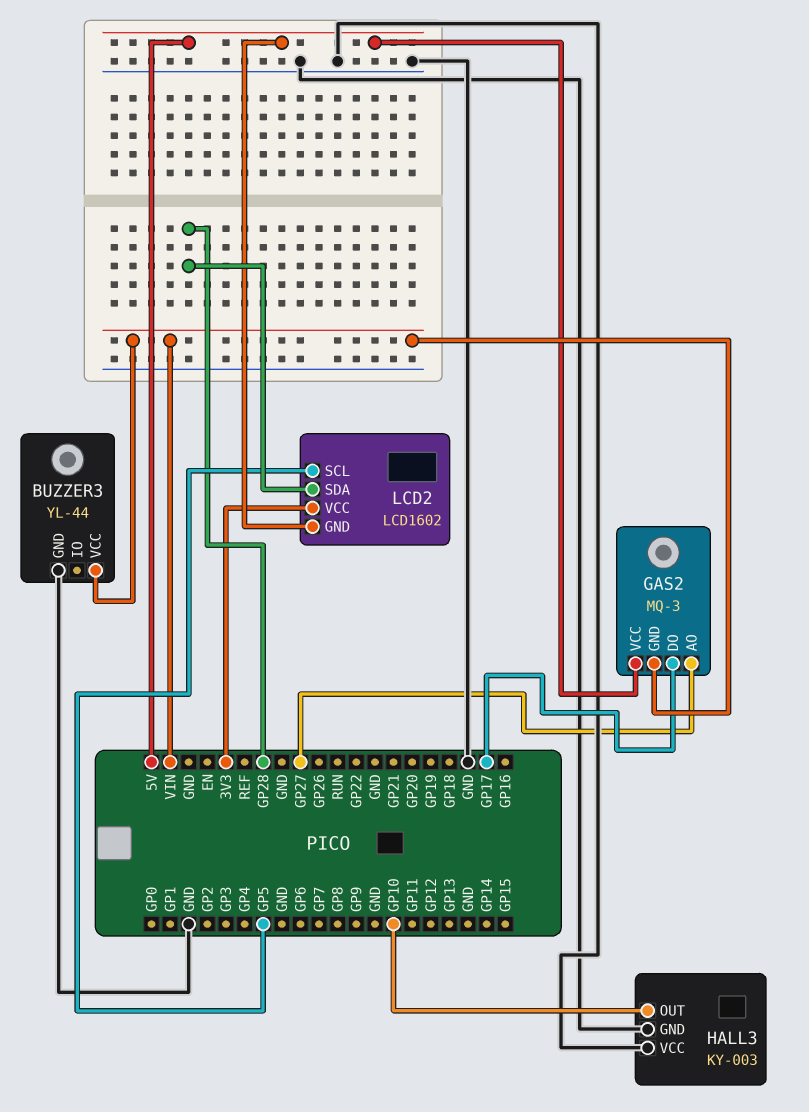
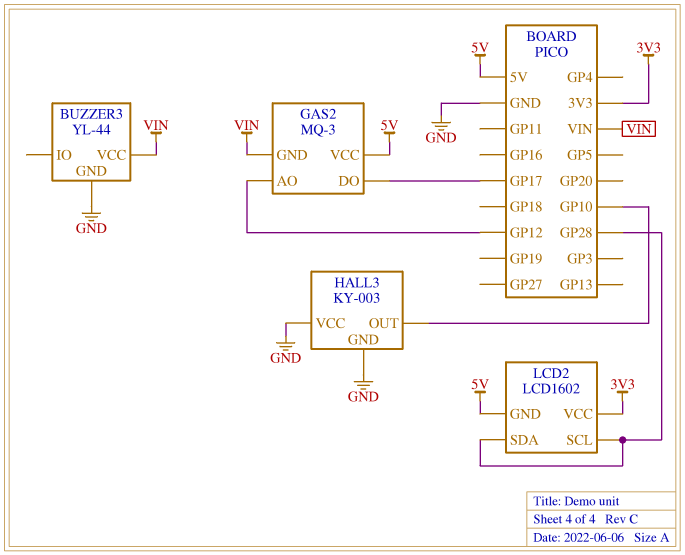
GAS2 pin AO: GP27 -> GP12
LCD2 pin SCL: GP5 -> GP28

